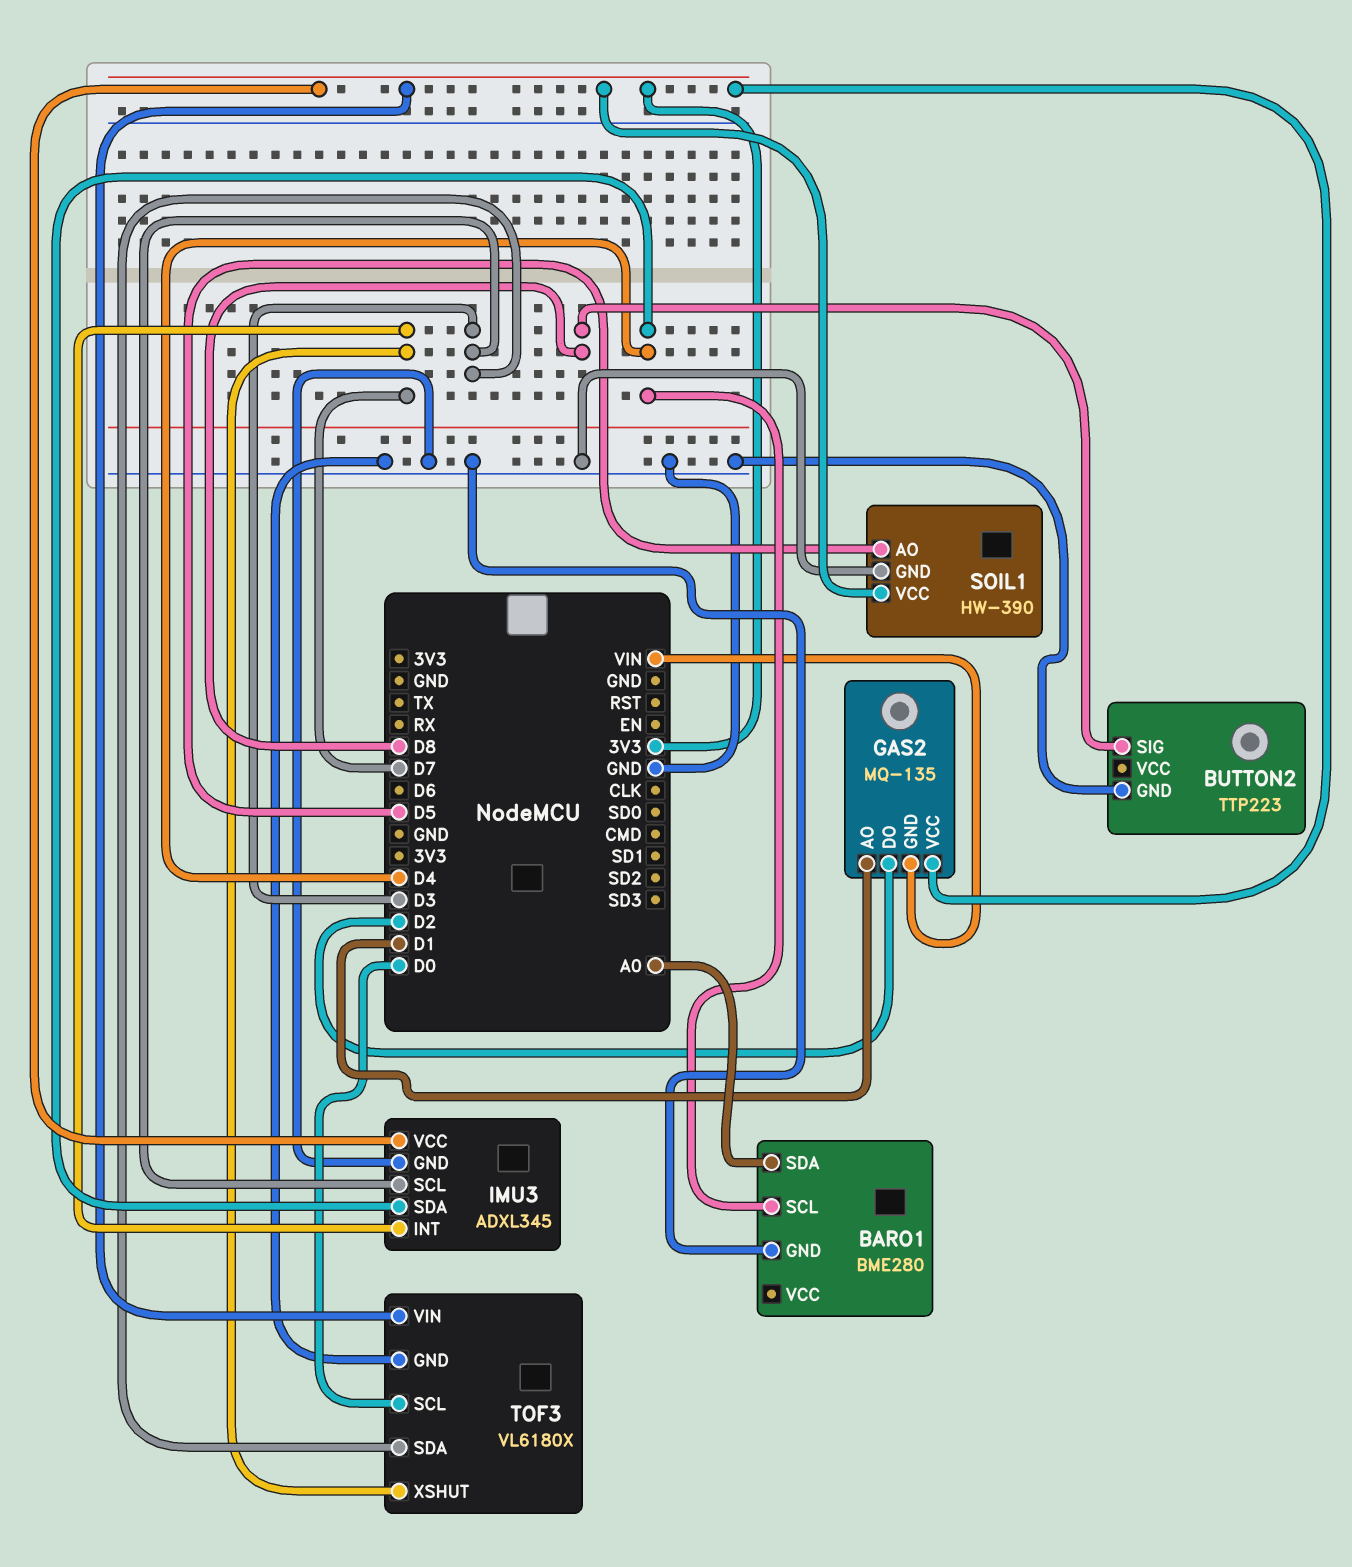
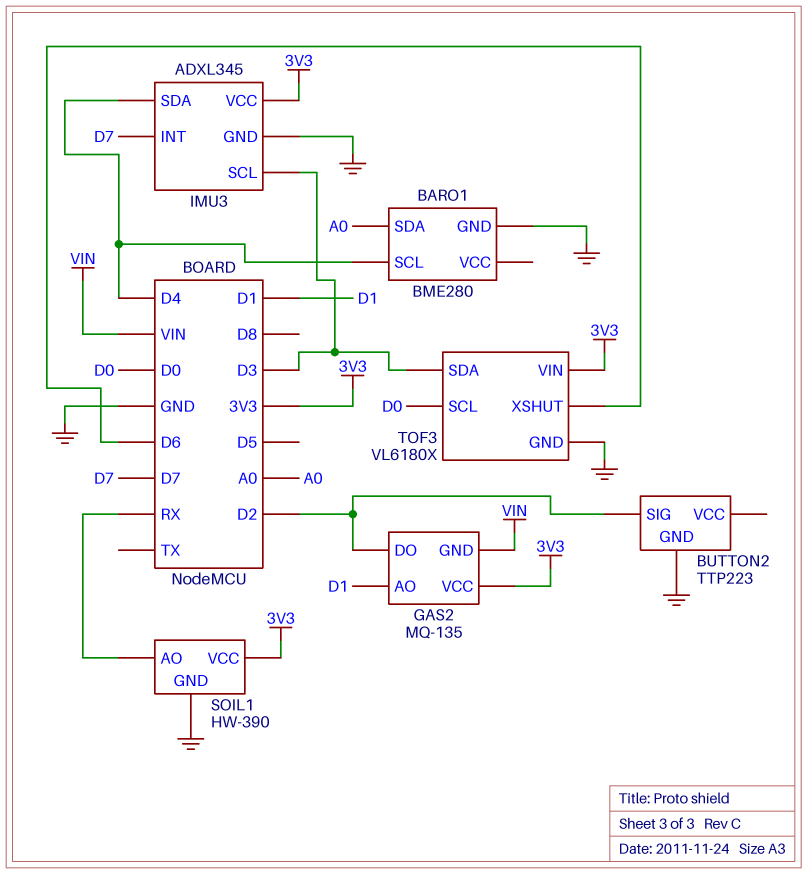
BUTTON2 pin SIG: D8 -> D2
SOIL1 pin AO: D5 -> RX
TOF3 pin XSHUT: D7 -> D6

